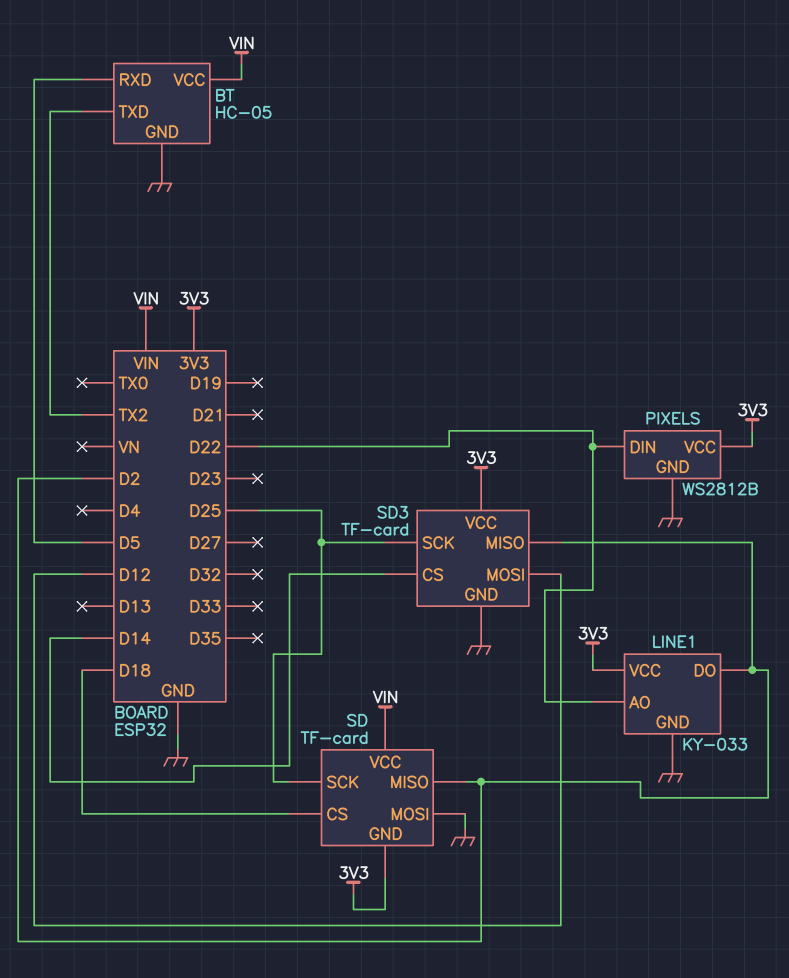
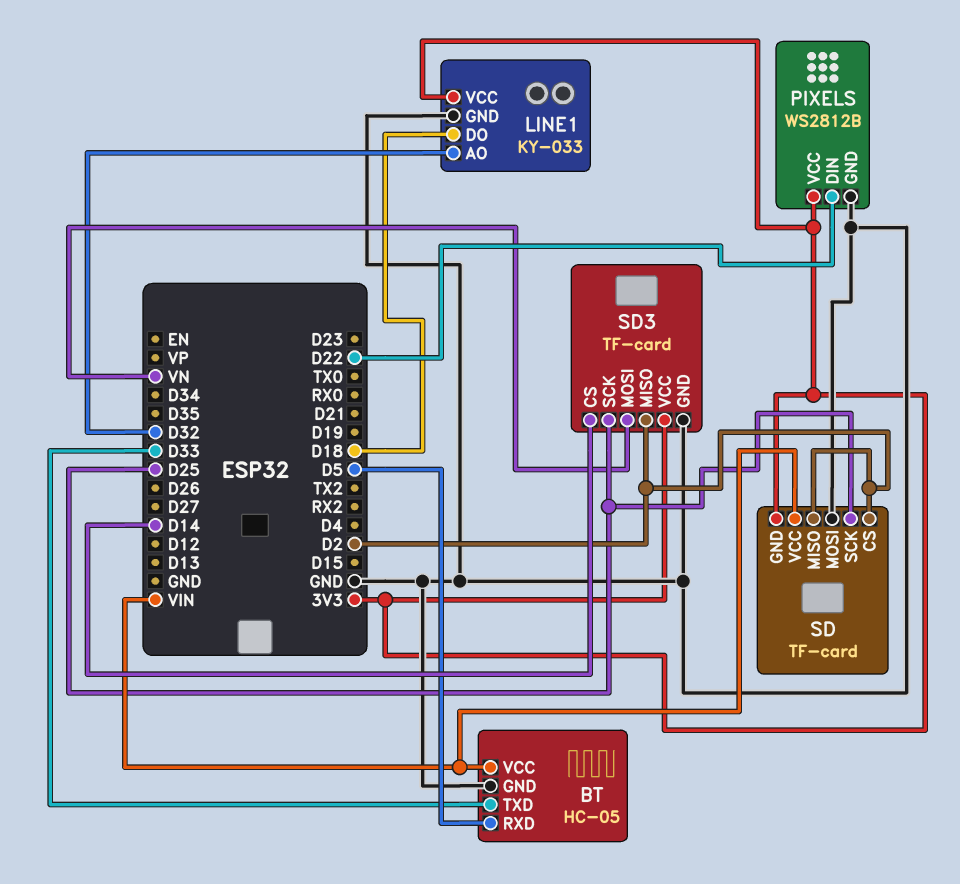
BT pin TXD: TX2 -> D33
LINE1 pin AO: D22 -> D32
LINE1 pin DO: D2 -> D18
SD pin CS: D18 -> D2
SD3 pin MOSI: D12 -> VN

